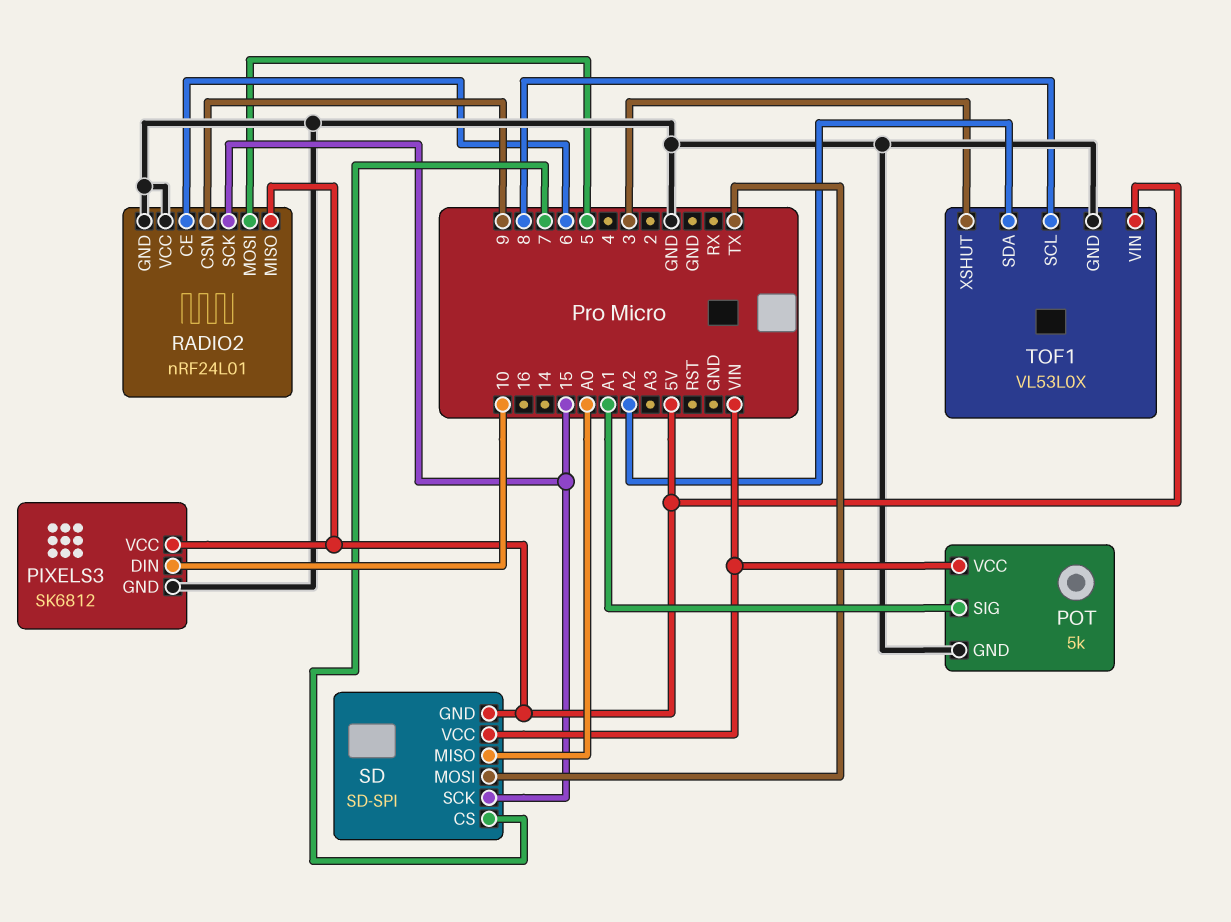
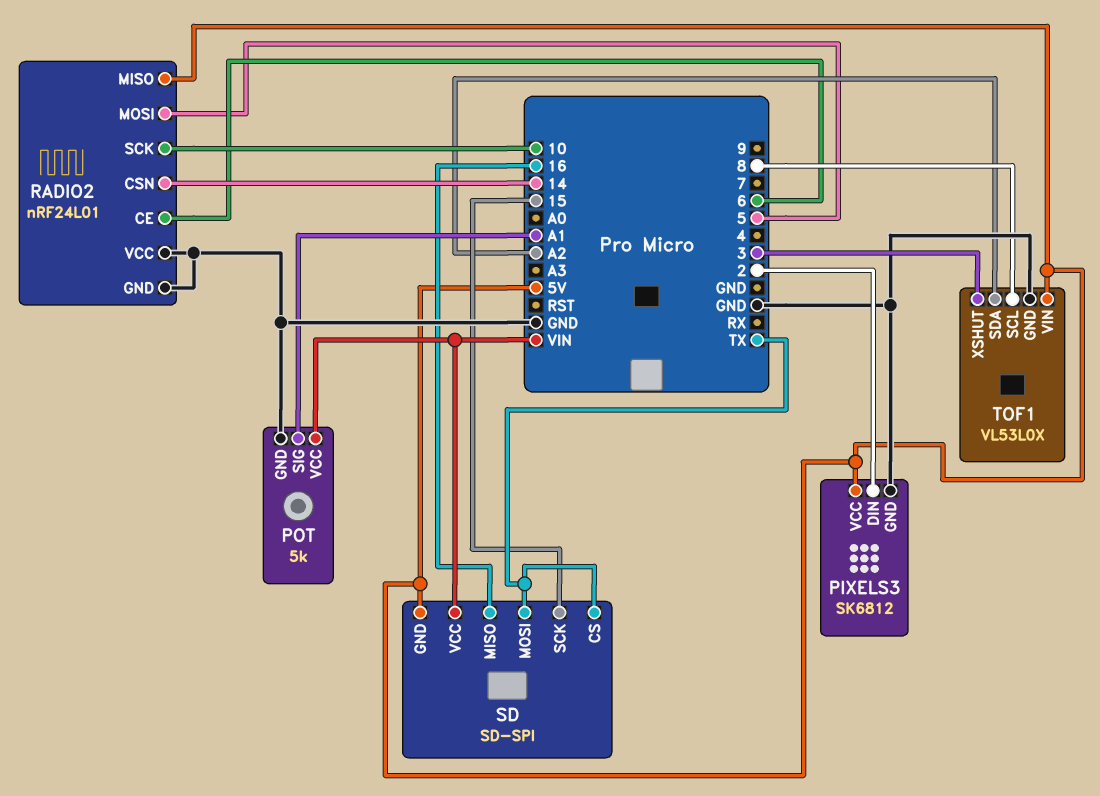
PIXELS3 pin DIN: 10 -> 2
RADIO2 pin CSN: 9 -> 14
RADIO2 pin SCK: 15 -> 10
SD pin CS: 7 -> TX
SD pin MISO: A0 -> 16

